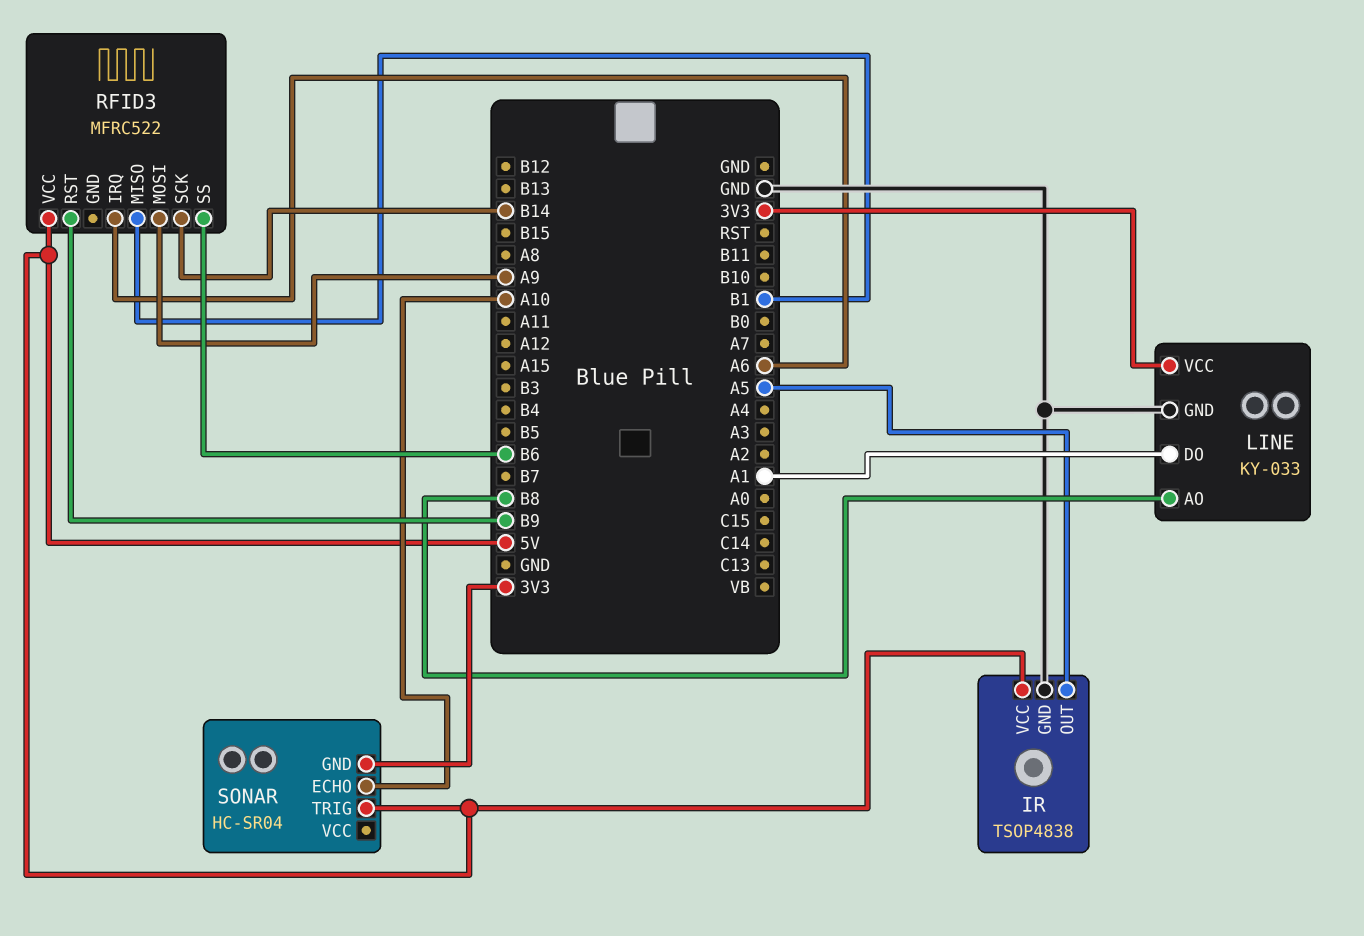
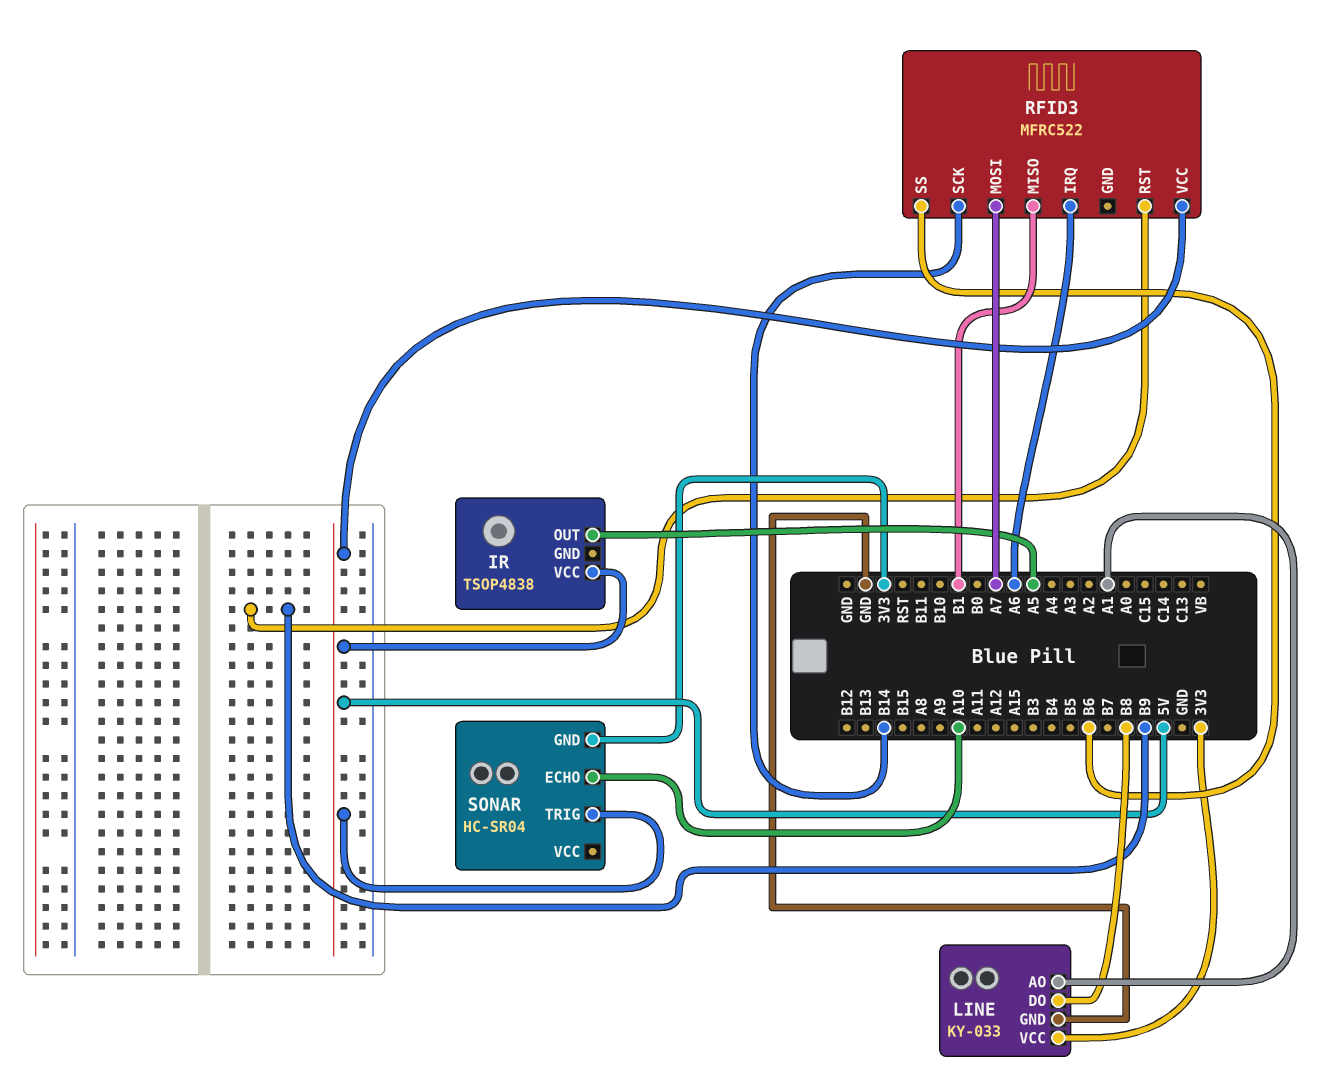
IR pin GND: GND -> none
LINE pin AO: B8 -> A1
LINE pin DO: A1 -> B8
RFID3 pin MOSI: A9 -> A7

